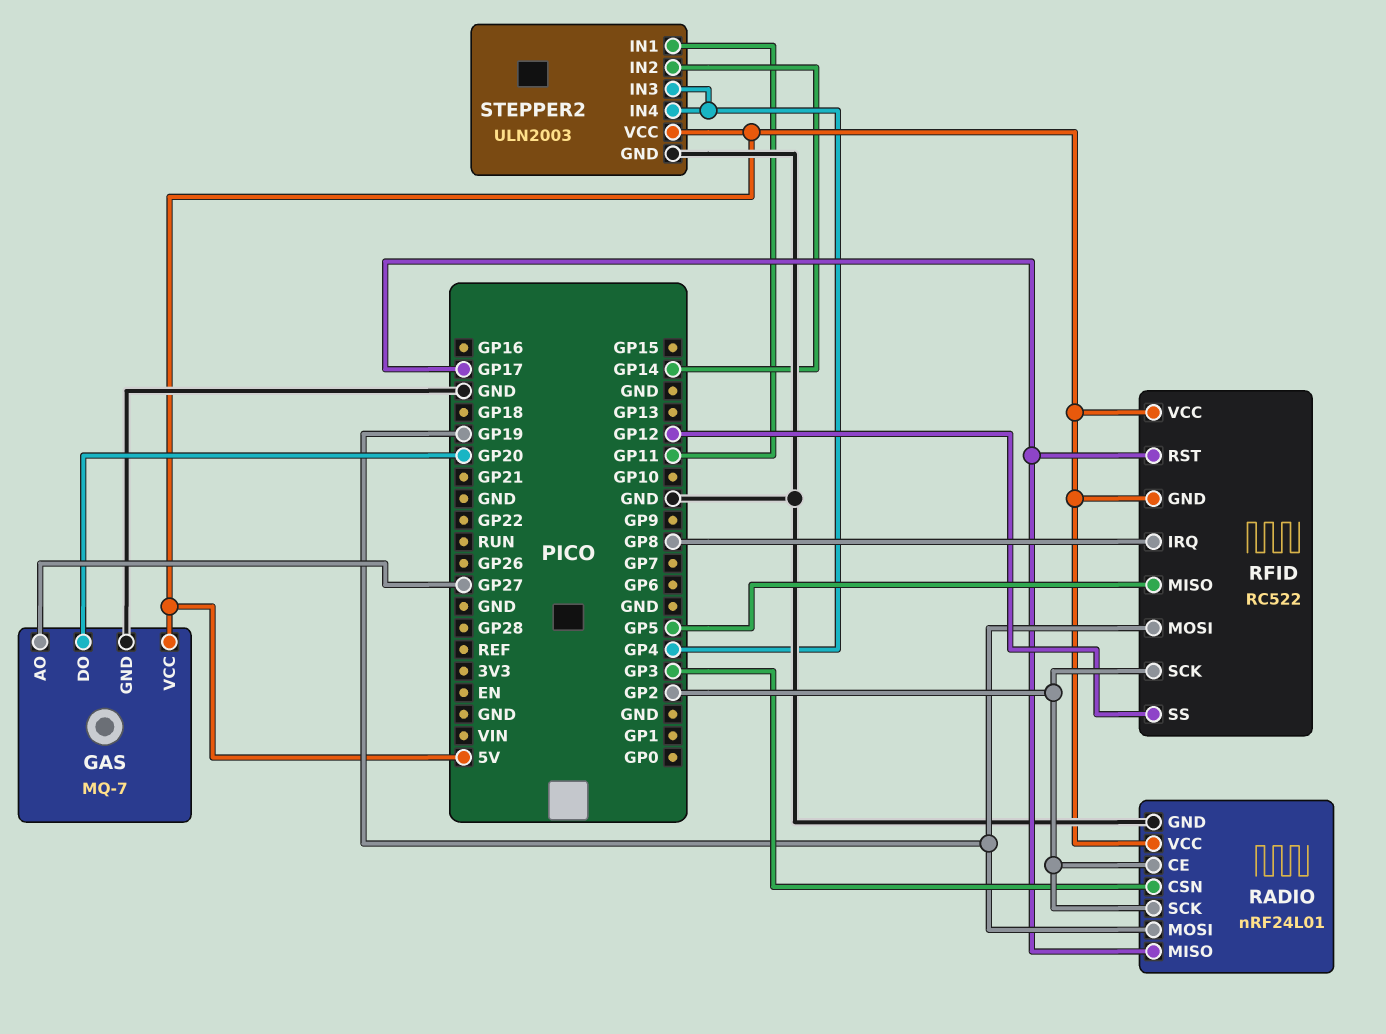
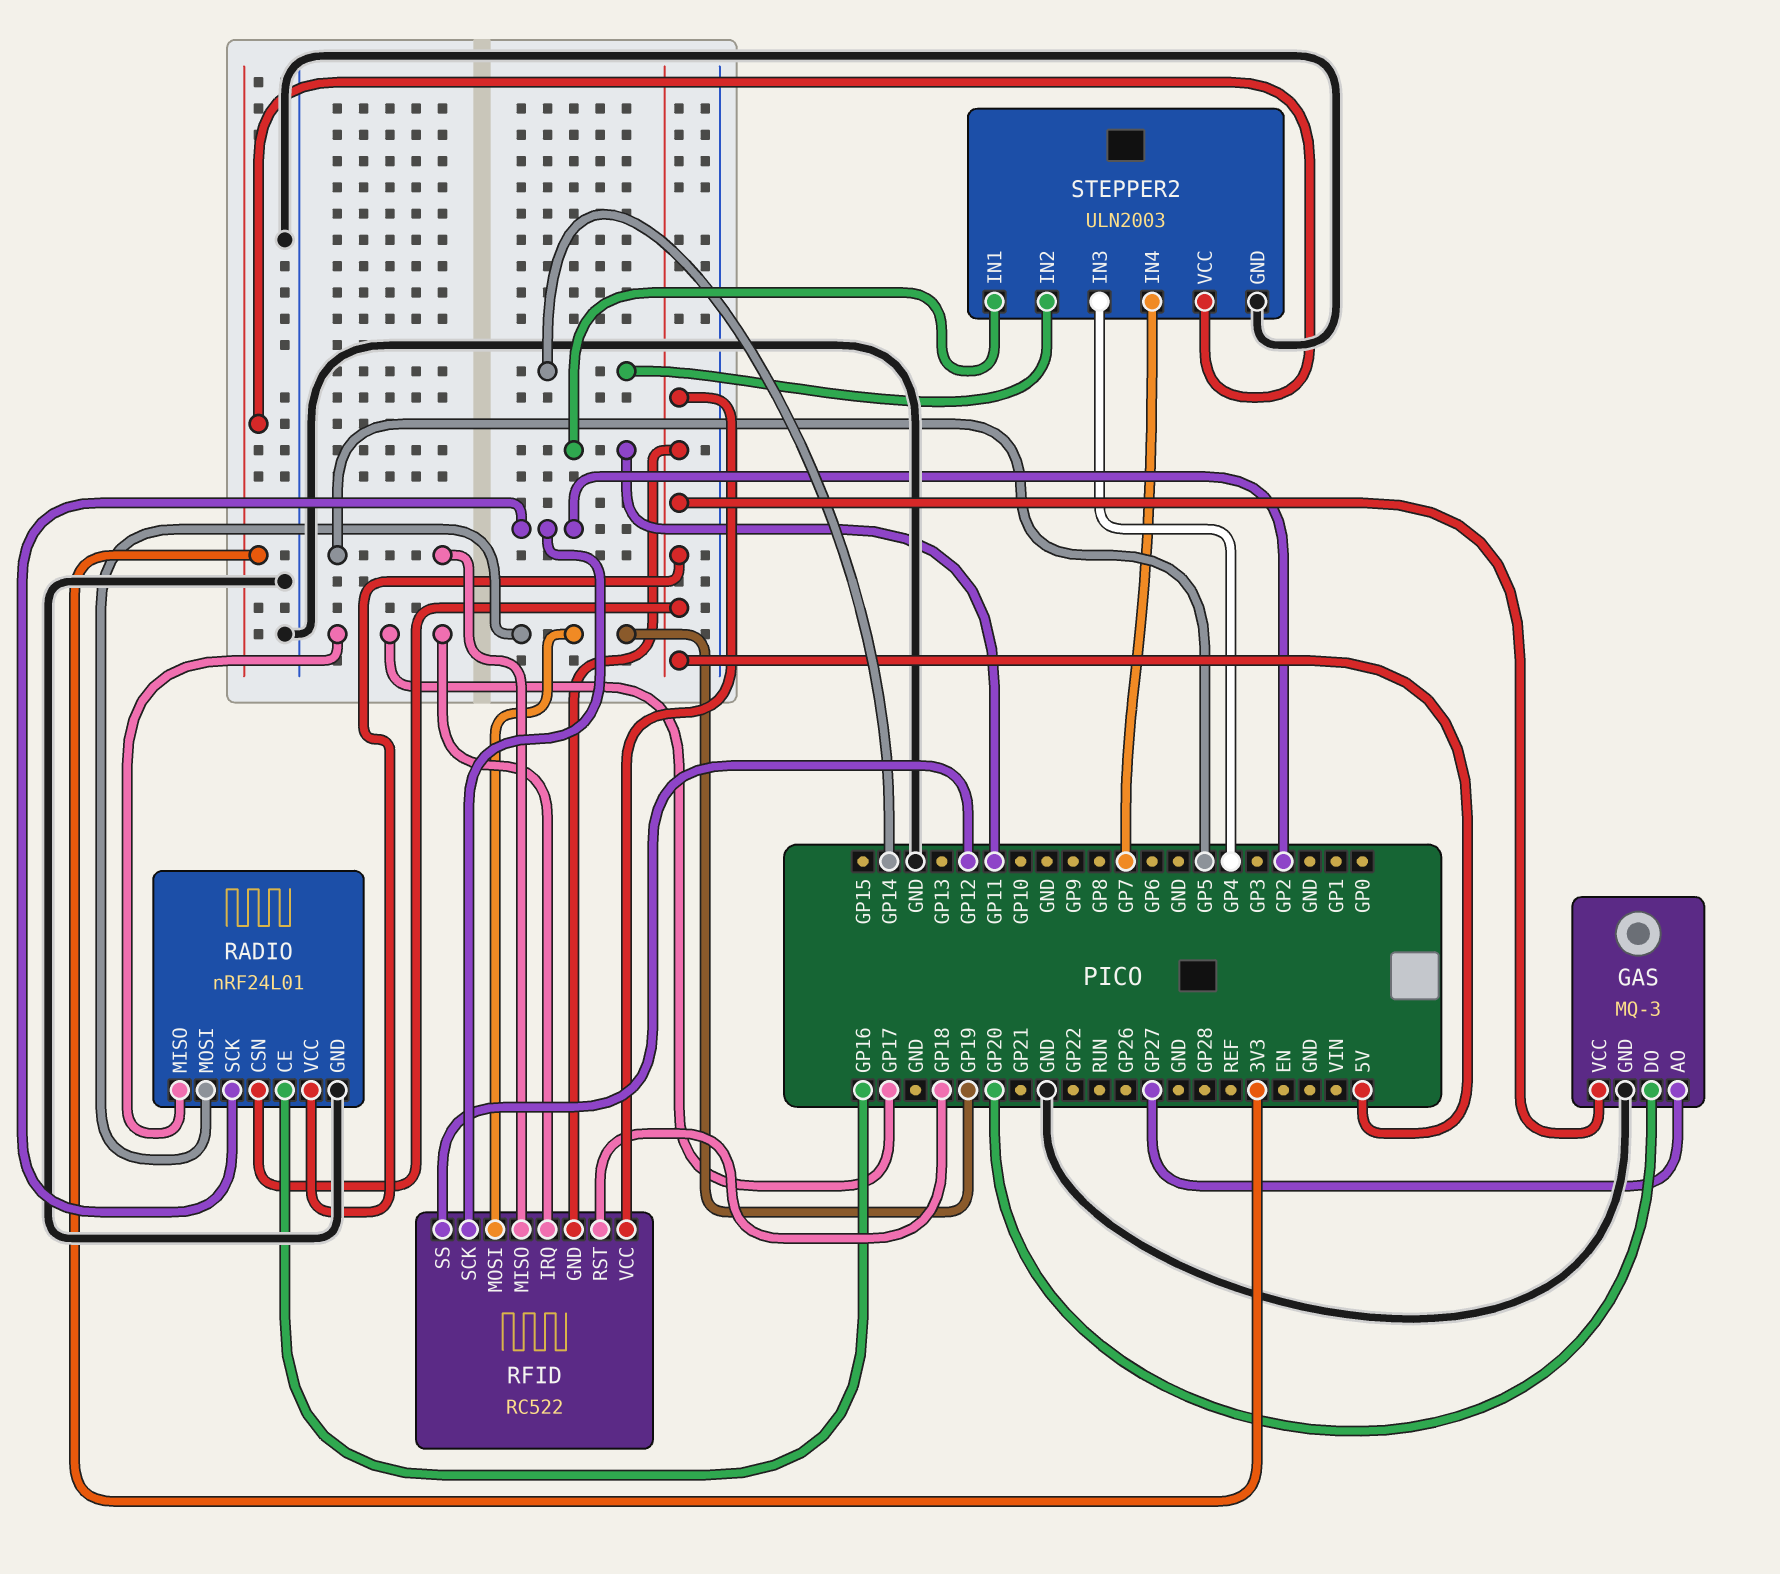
GAS: MQ-7 -> MQ-3
RADIO pin CE: GP2 -> GP16
RADIO pin CSN: GP3 -> 5V
RFID pin IRQ: GP8 -> GP17
RFID pin RST: GP17 -> GP18
STEPPER2 pin IN4: GP4 -> GP7
STEPPER2 pin VCC: 5V -> 3V3

